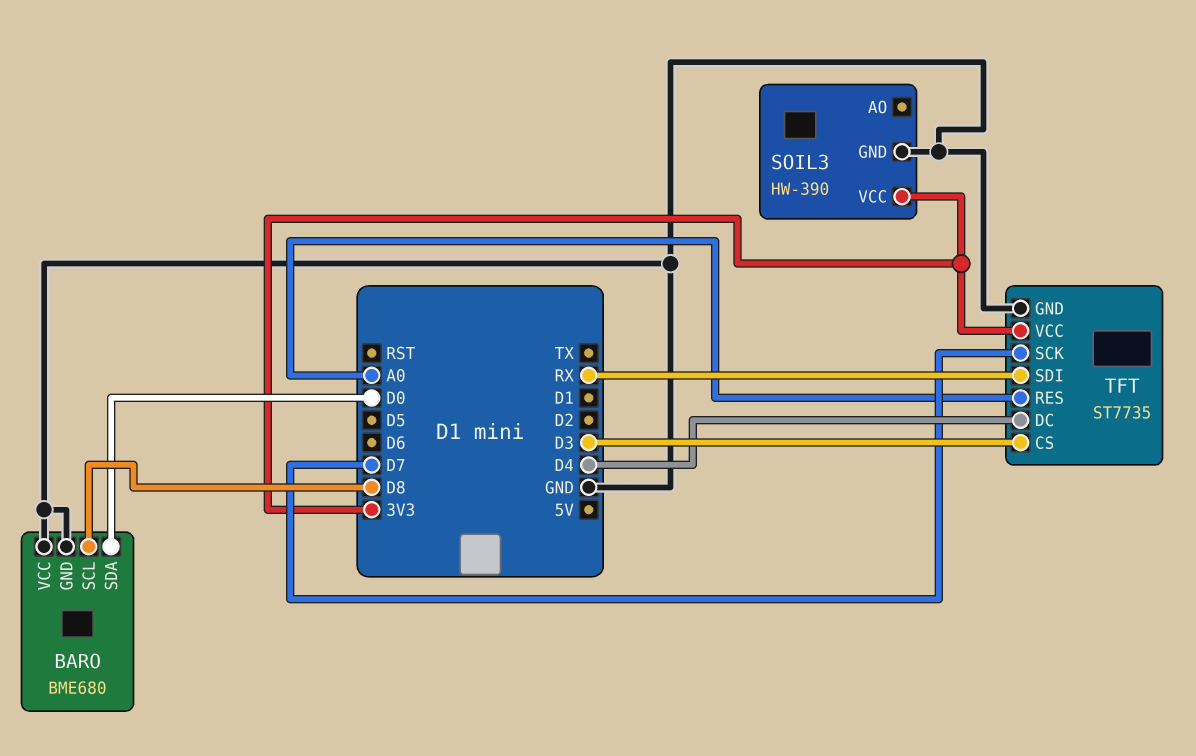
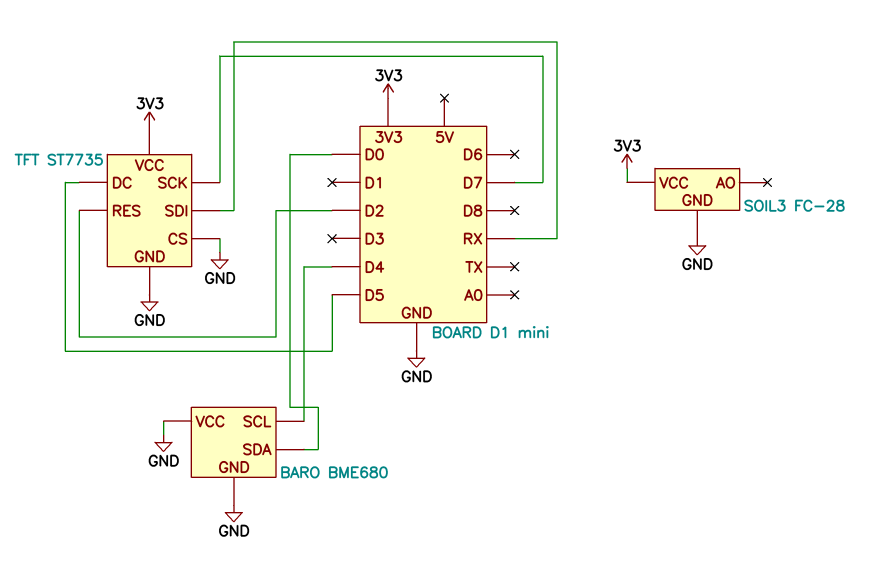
BARO pin SCL: D8 -> D4
SOIL3: HW-390 -> FC-28
TFT pin CS: D3 -> GND
TFT pin DC: D4 -> D5
TFT pin RES: A0 -> D2

